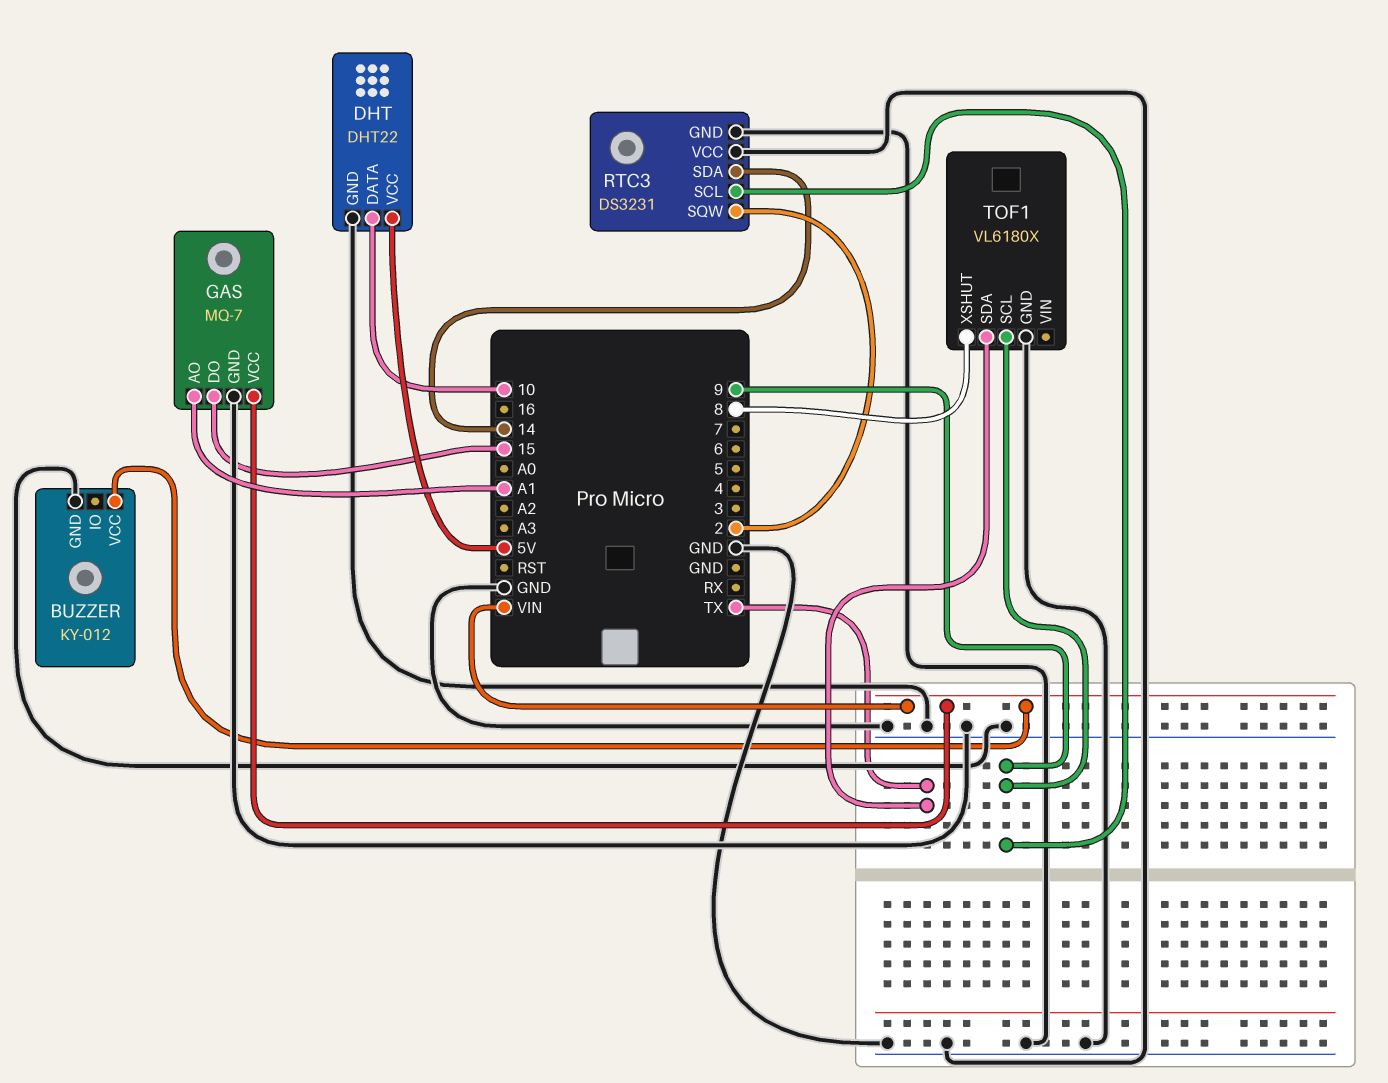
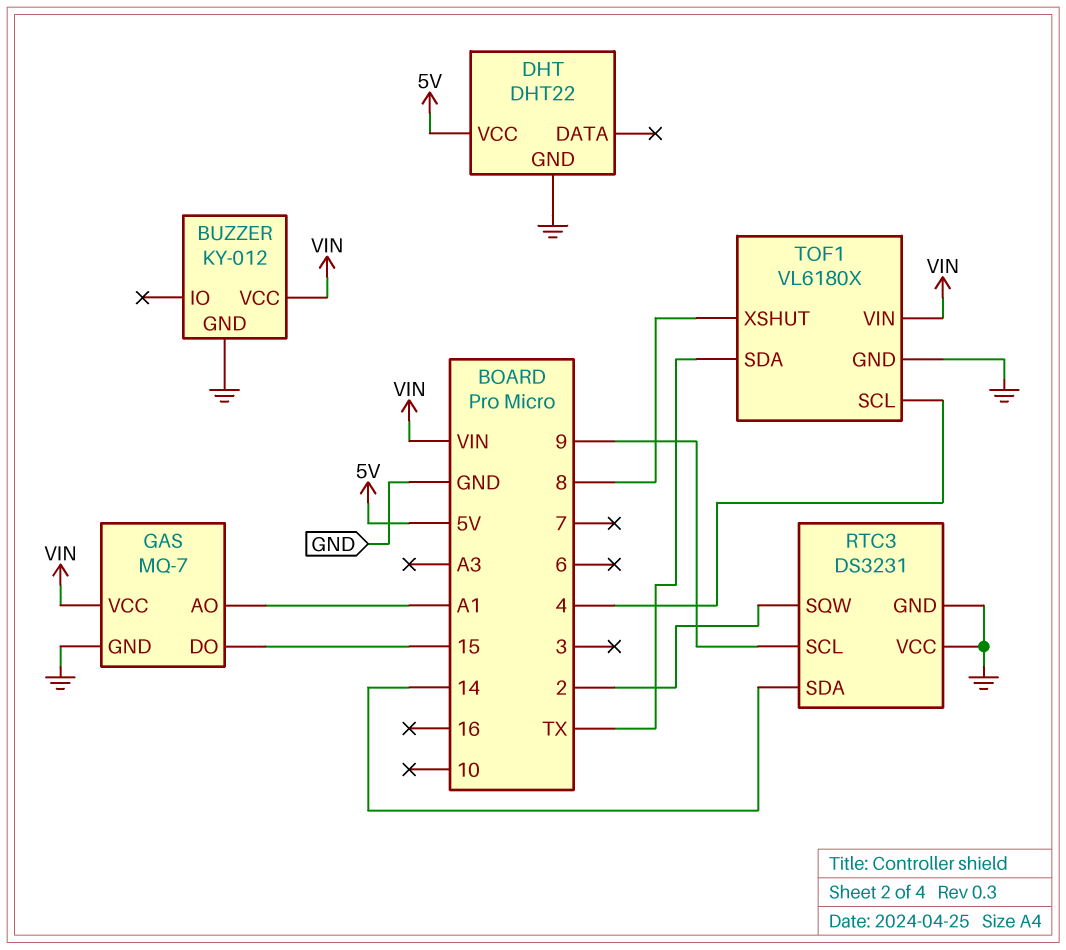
DHT pin DATA: 10 -> none
TOF1 pin SCL: 9 -> 4
TOF1 pin VIN: none -> VIN

